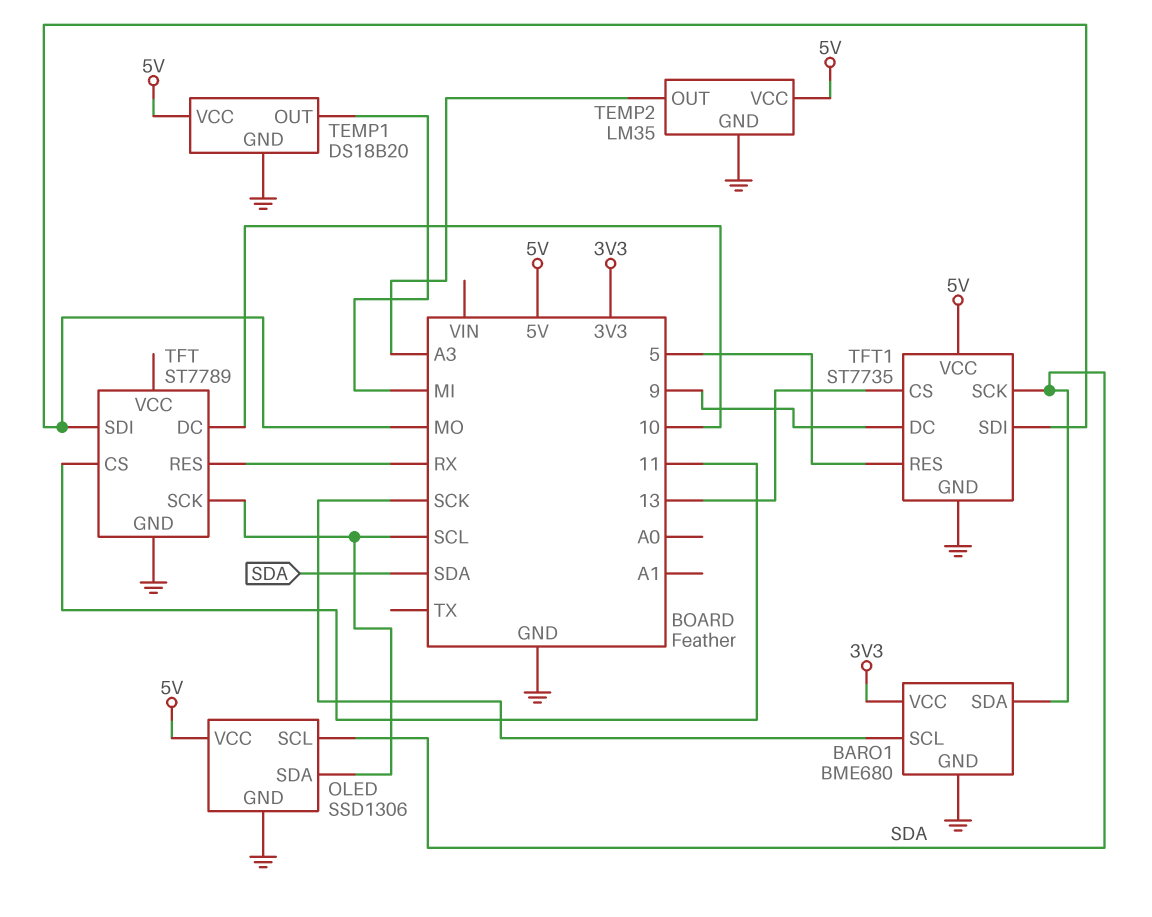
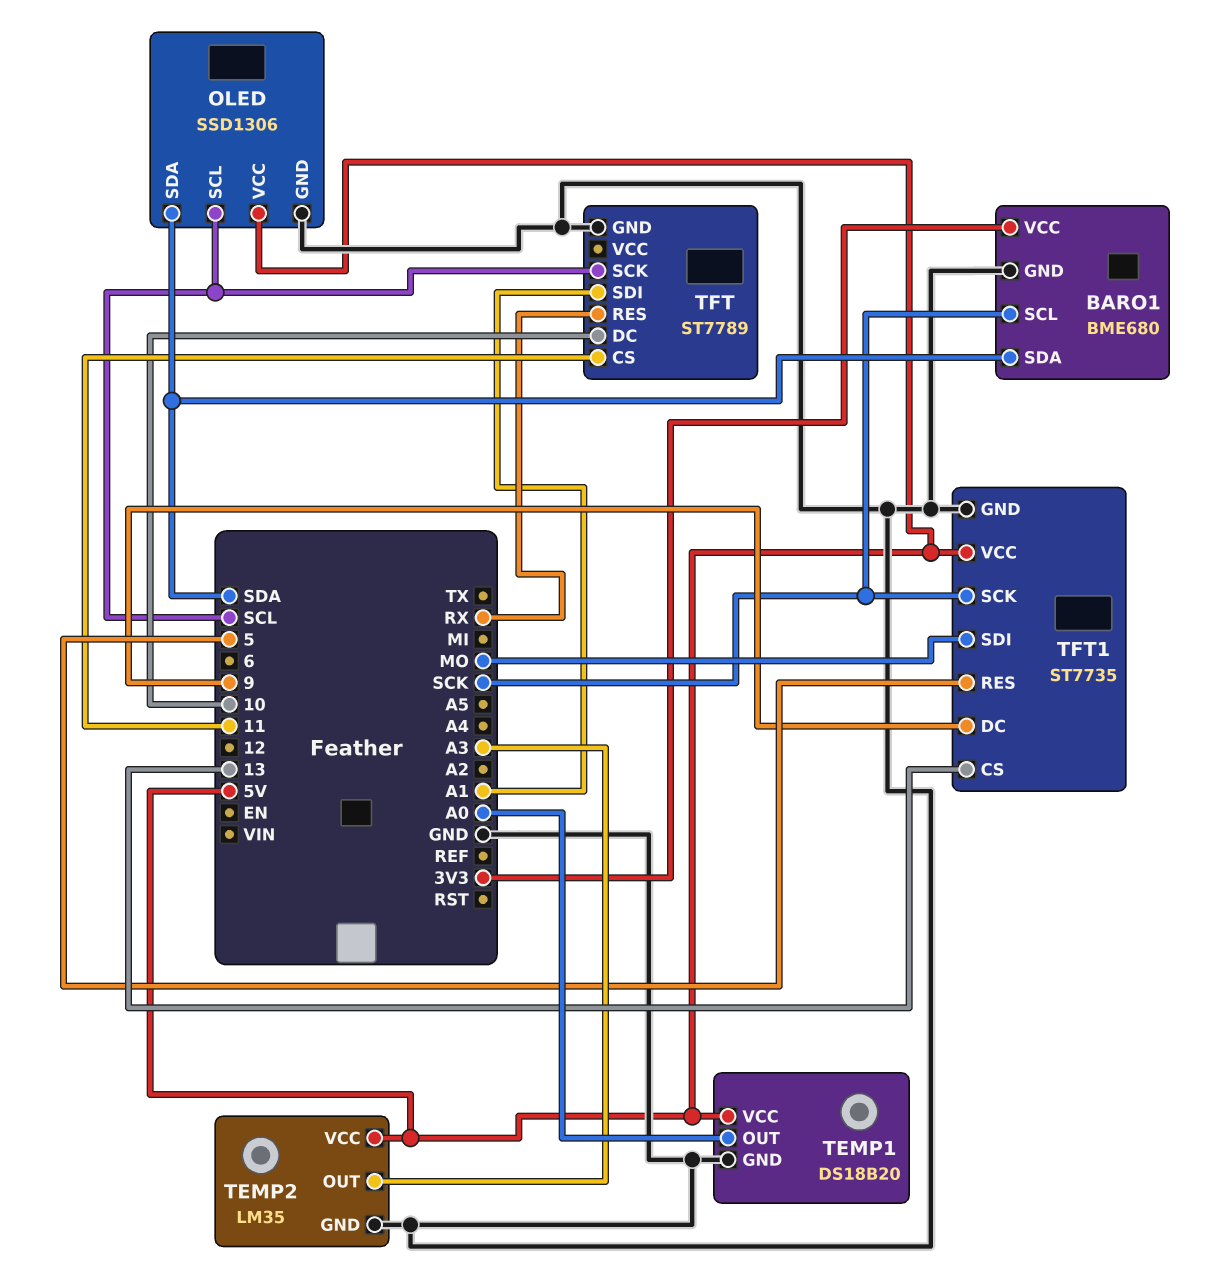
OLED pin SCL: SDA -> SCL
OLED pin SDA: SCL -> SDA
TEMP1 pin OUT: MI -> A0
TFT pin SDI: MO -> A1
TFT1 pin SCK: SDA -> SCK

